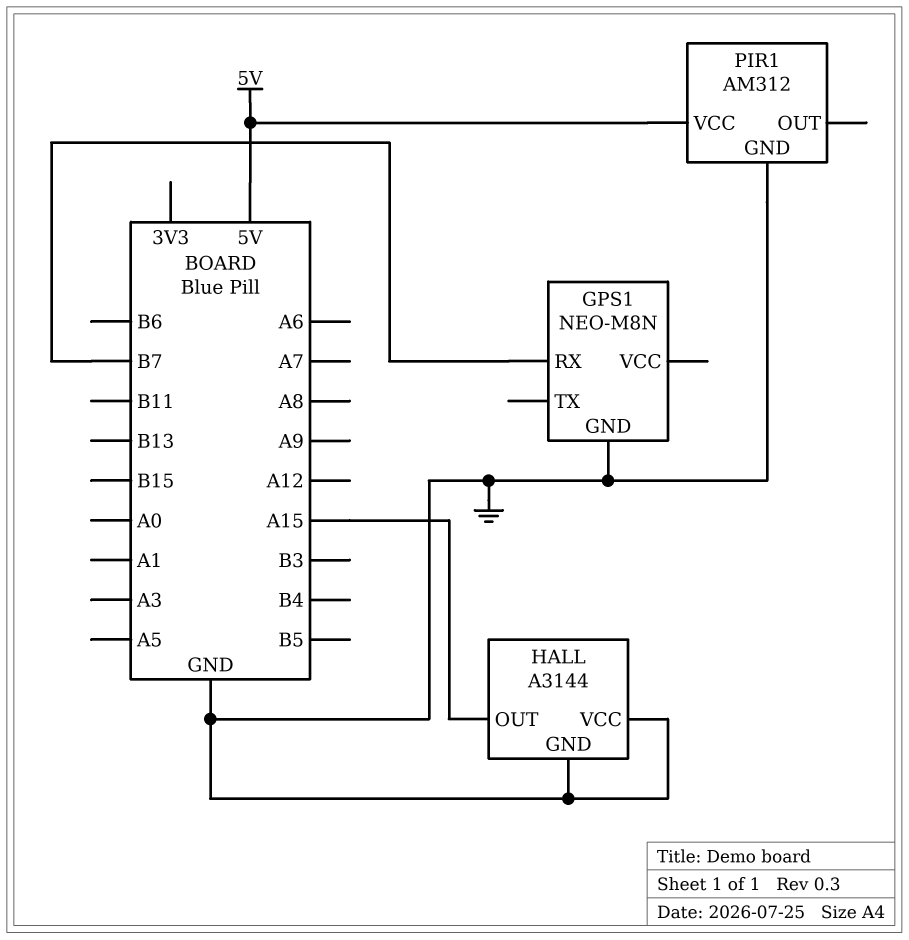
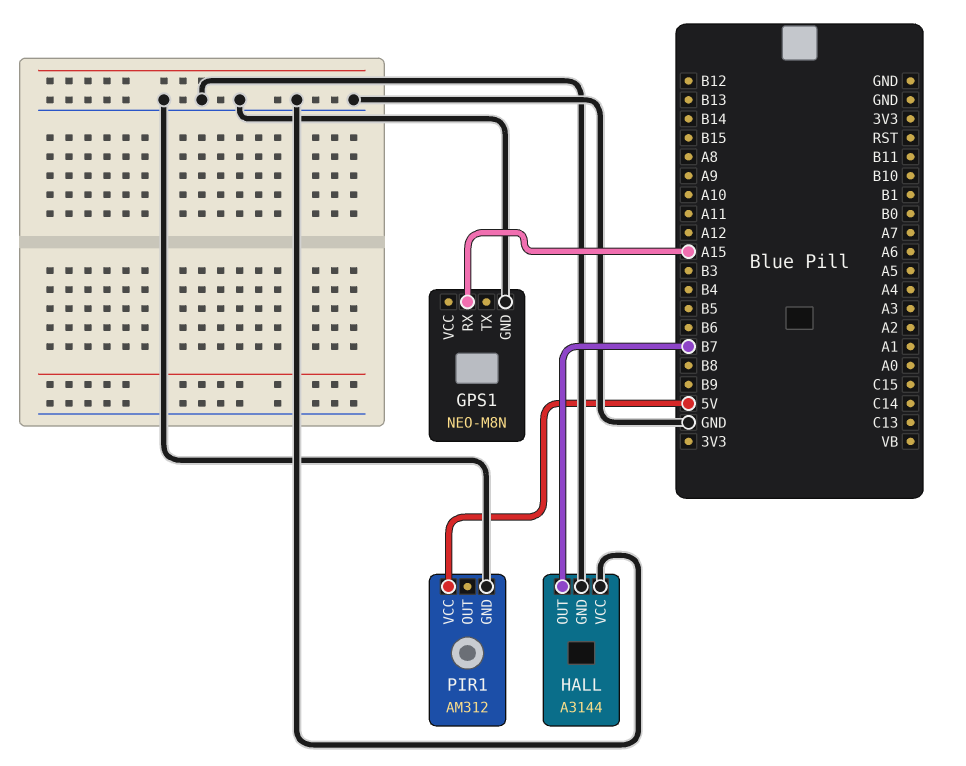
GPS1 pin RX: B7 -> A15
HALL pin OUT: A15 -> B7

